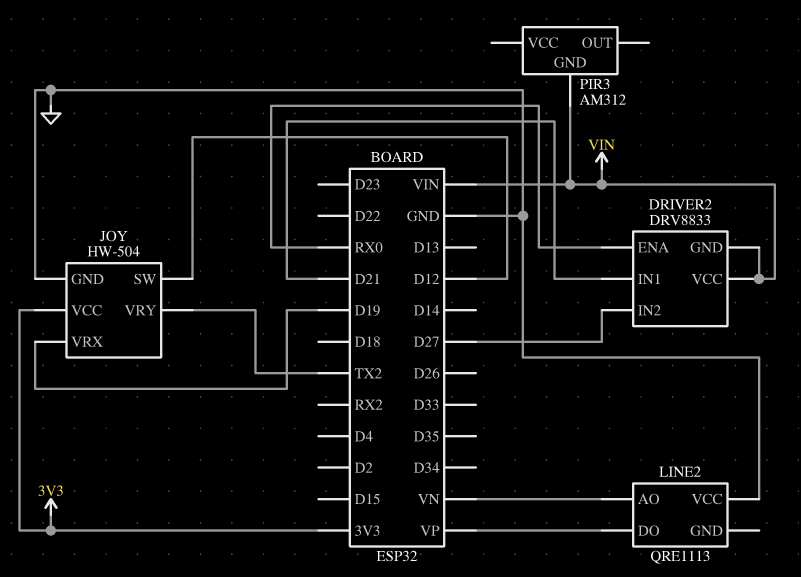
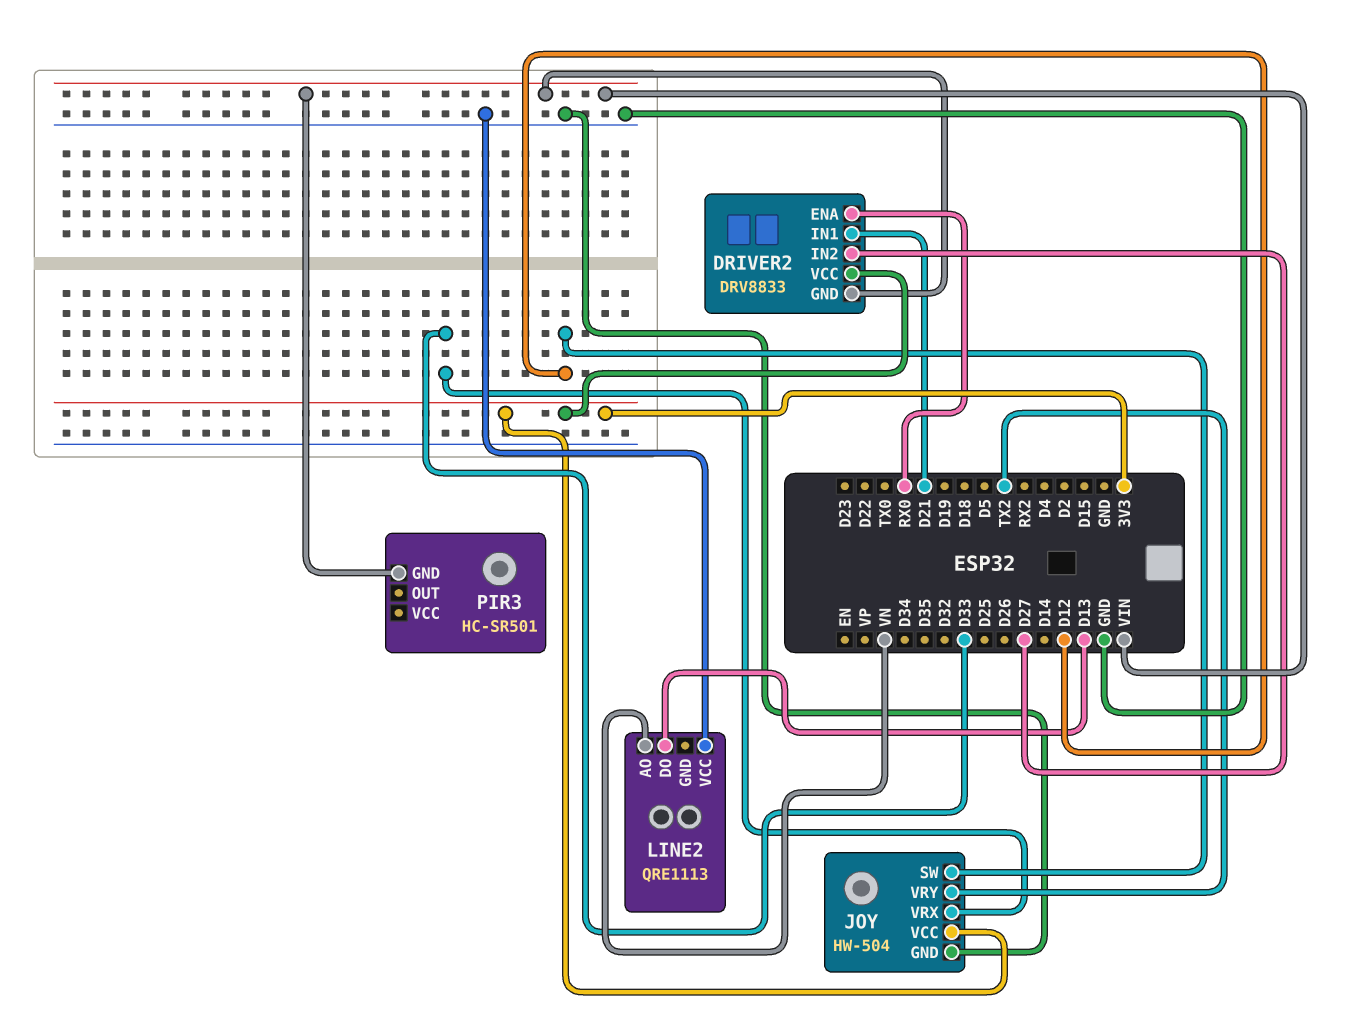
DRIVER2 pin VCC: VIN -> 3V3
JOY pin VRX: D19 -> D33
LINE2 pin DO: VP -> D13
PIR3: AM312 -> HC-SR501

